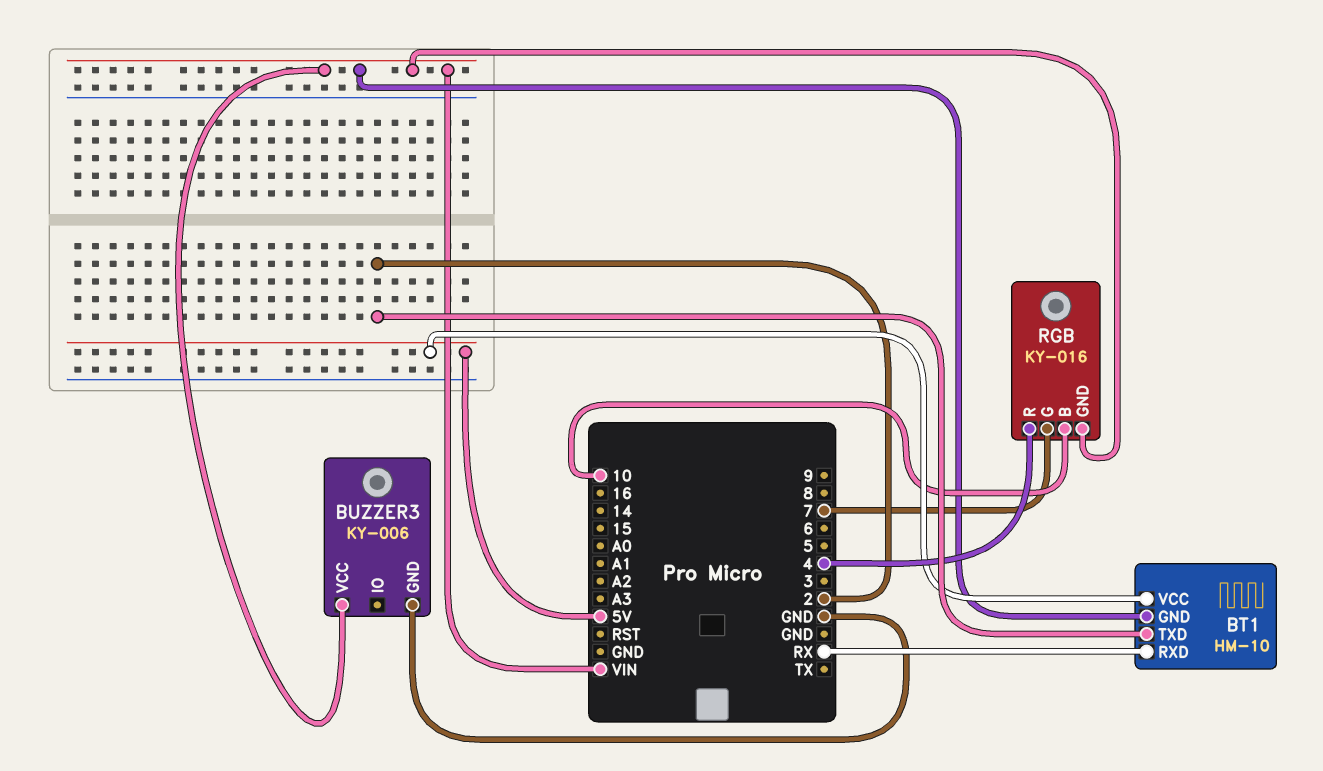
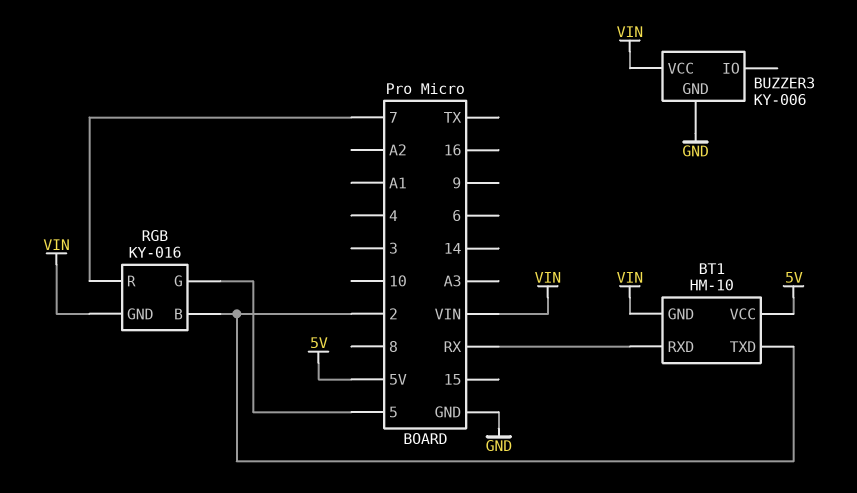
RGB pin B: 10 -> 2
RGB pin G: 7 -> 5
RGB pin R: 4 -> 7

